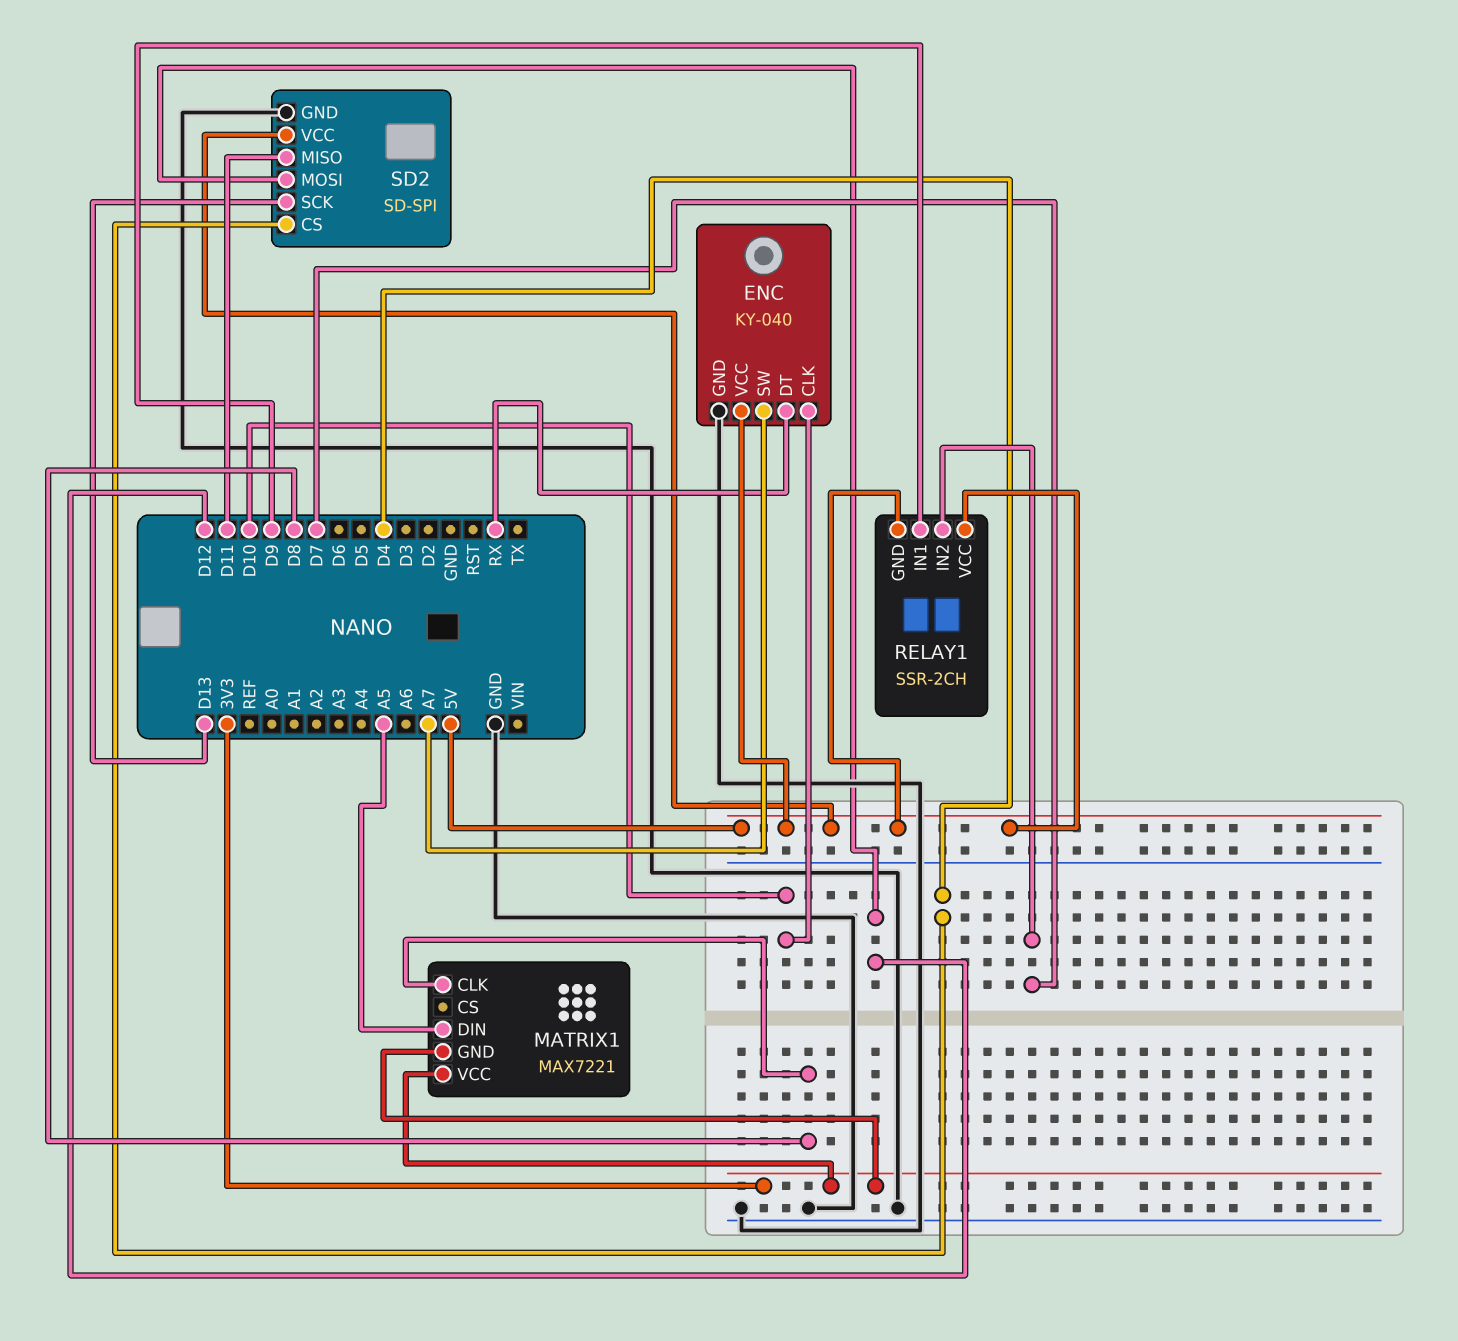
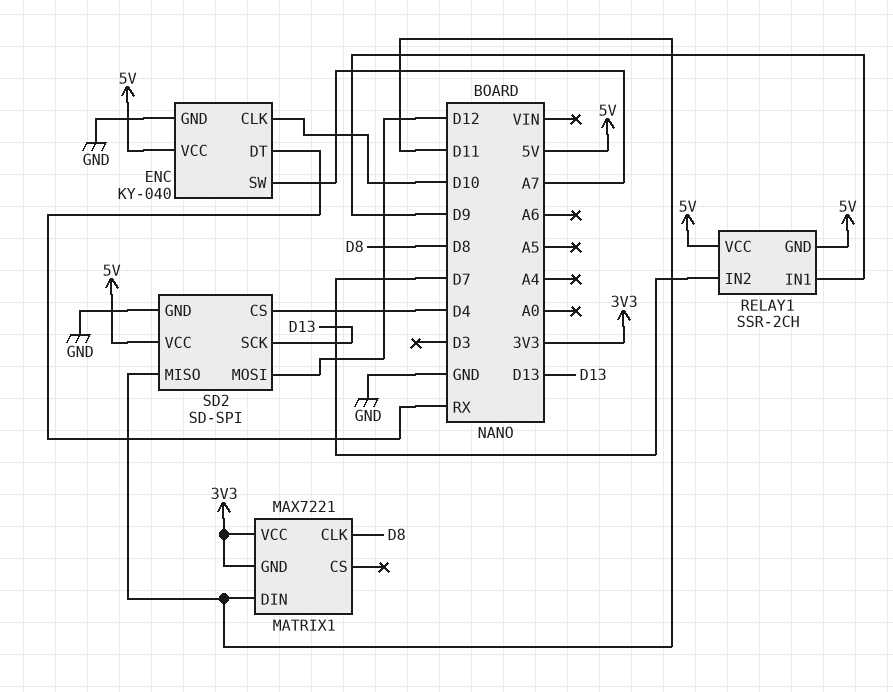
MATRIX1 pin DIN: A5 -> D11

